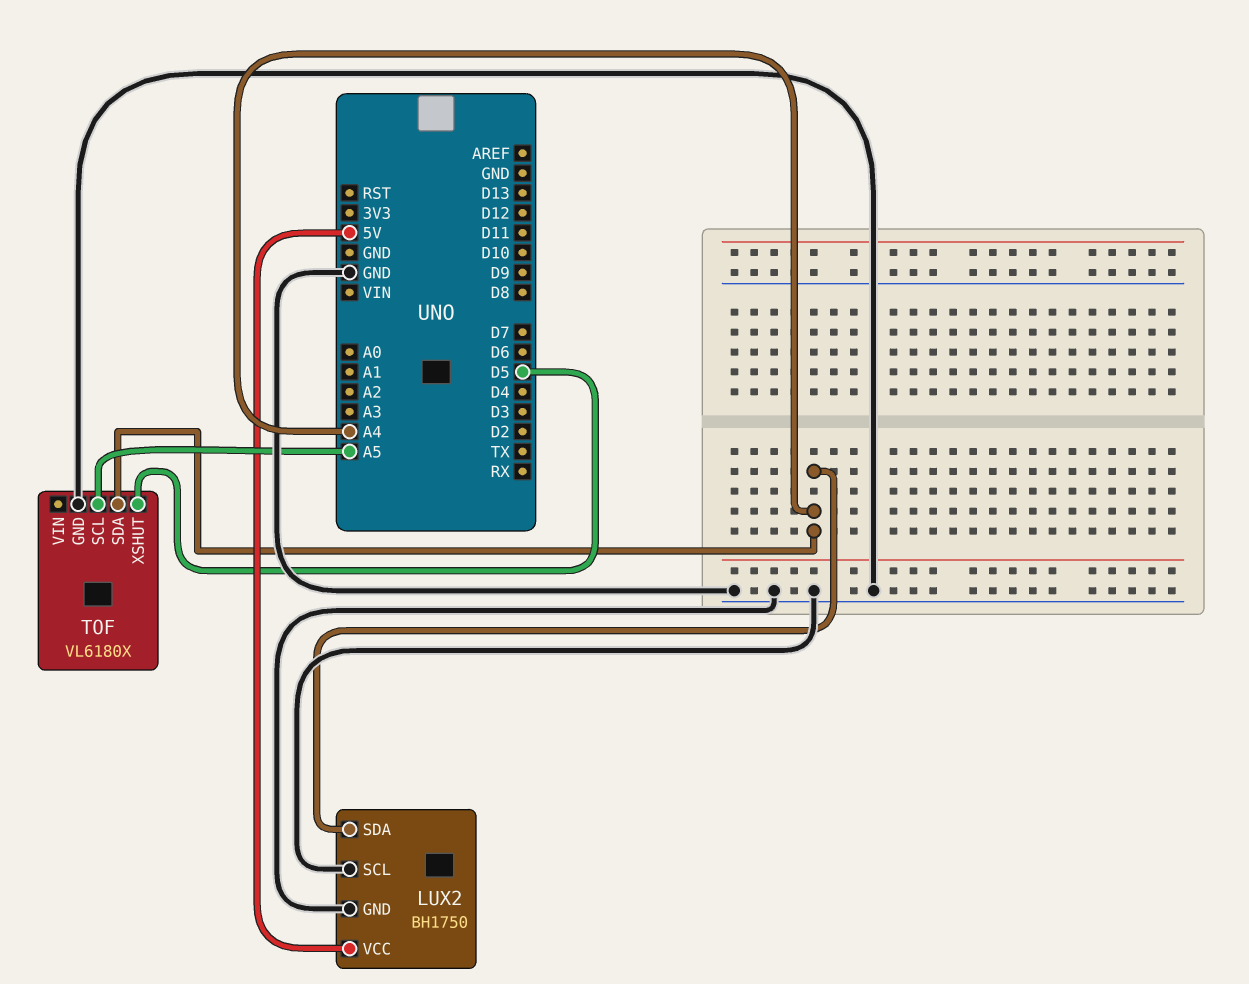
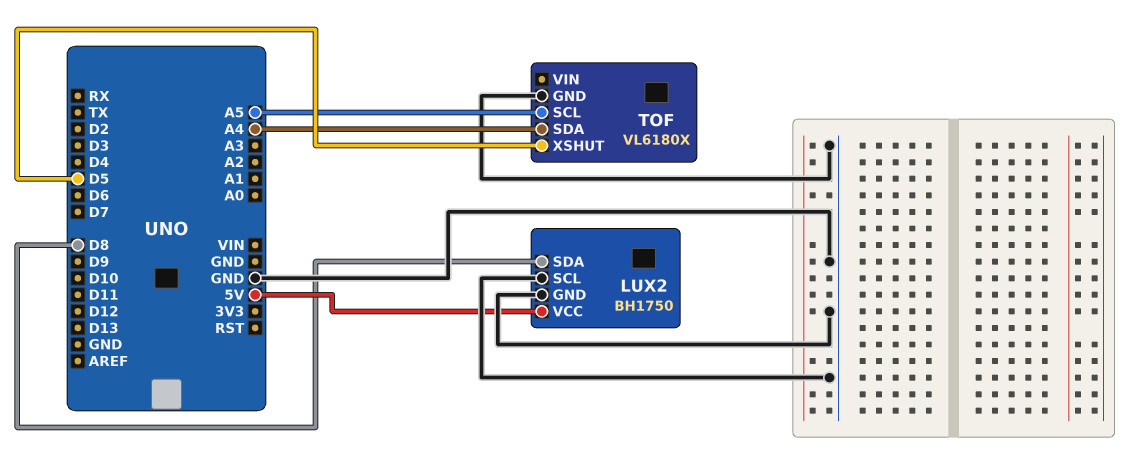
LUX2 pin SDA: A4 -> D8

